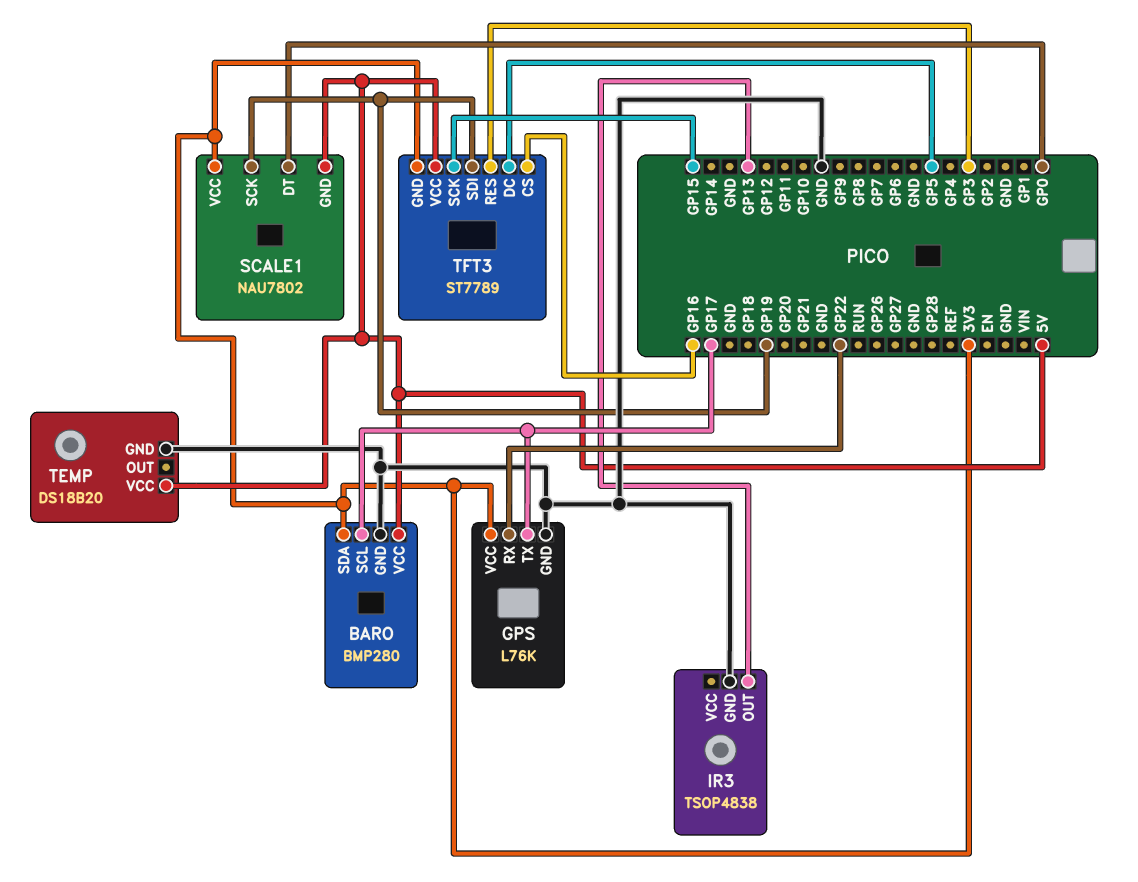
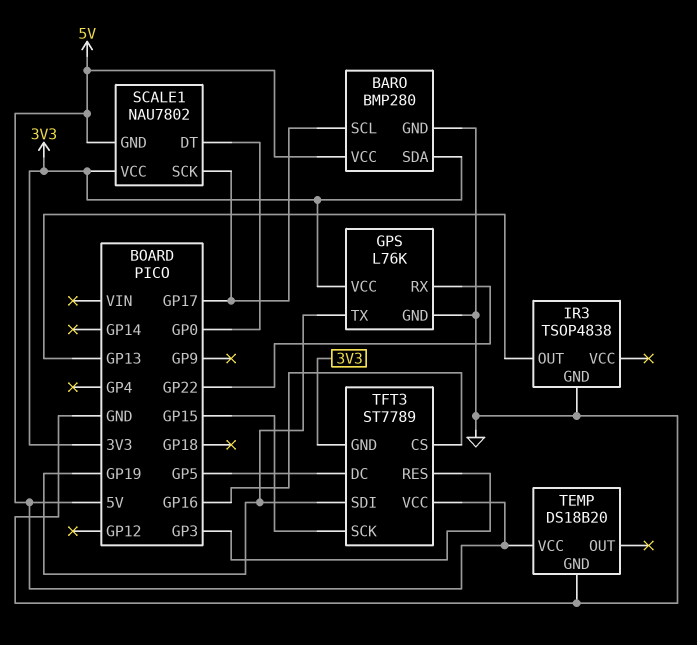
GPS pin TX: GP17 -> GP19
SCALE1 pin SCK: GP19 -> GP17

